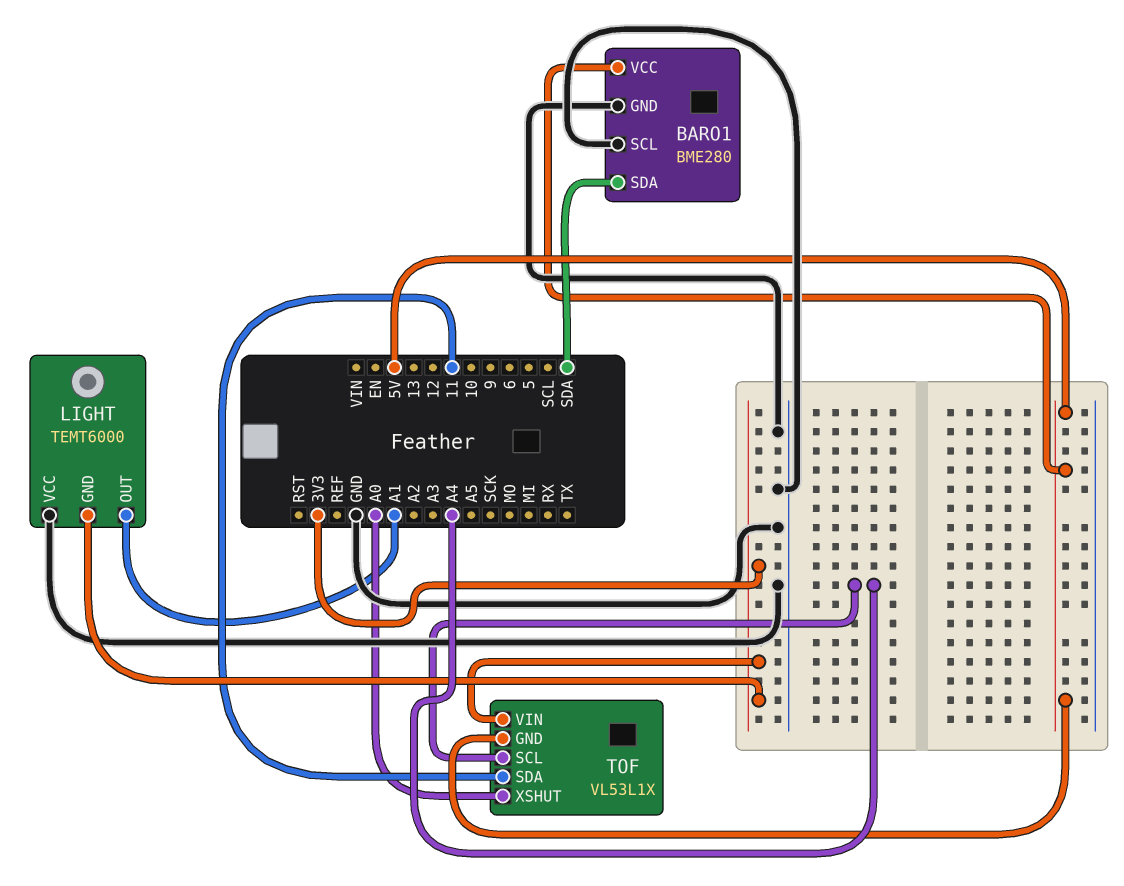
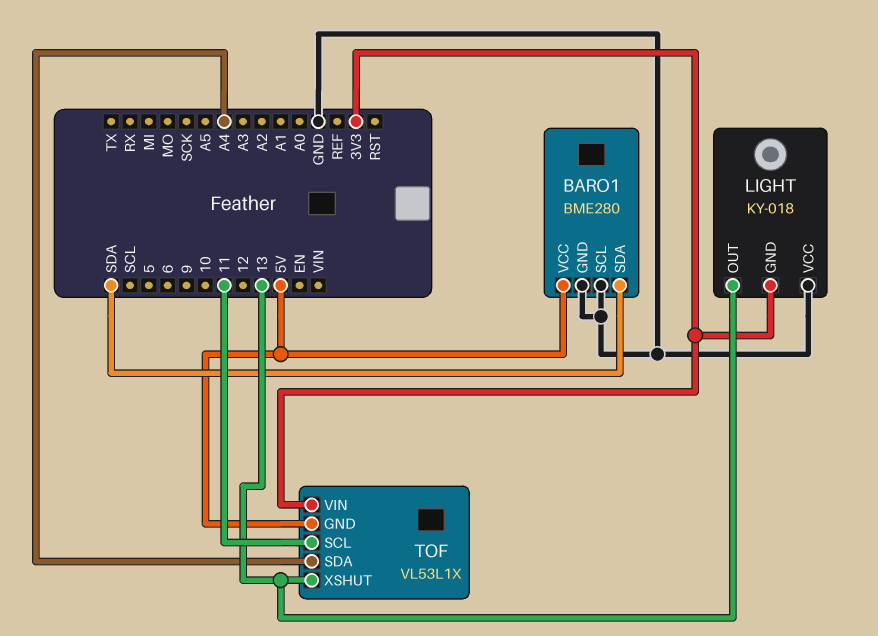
LIGHT: TEMT6000 -> KY-018
LIGHT pin OUT: A1 -> 13
TOF pin SCL: A4 -> 11
TOF pin SDA: 11 -> A4
TOF pin XSHUT: A0 -> 13

